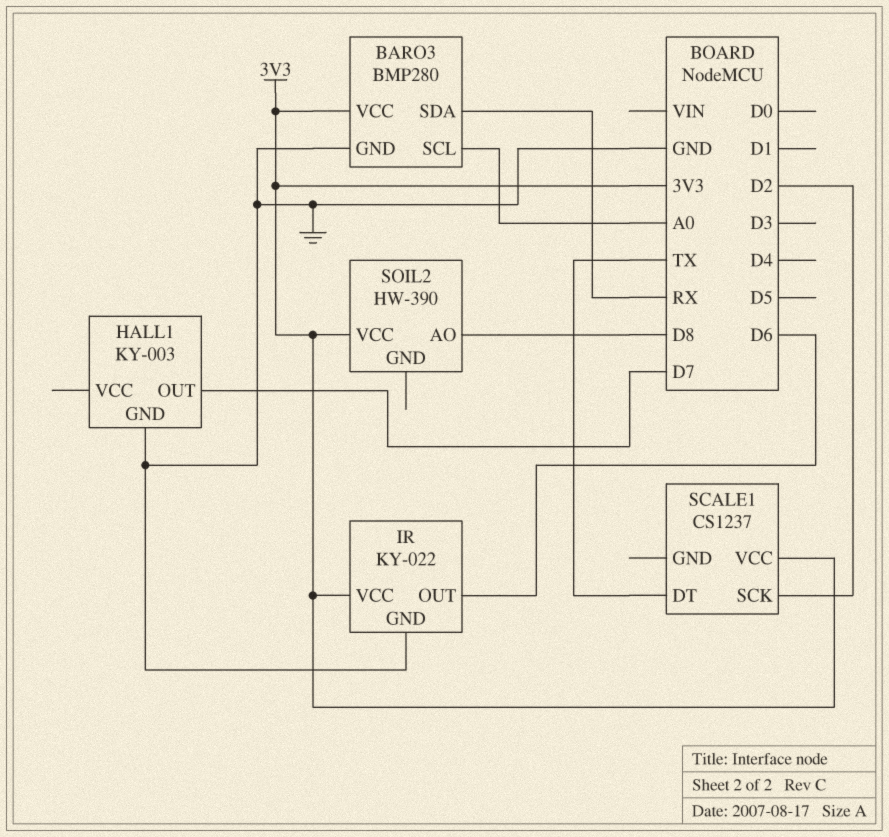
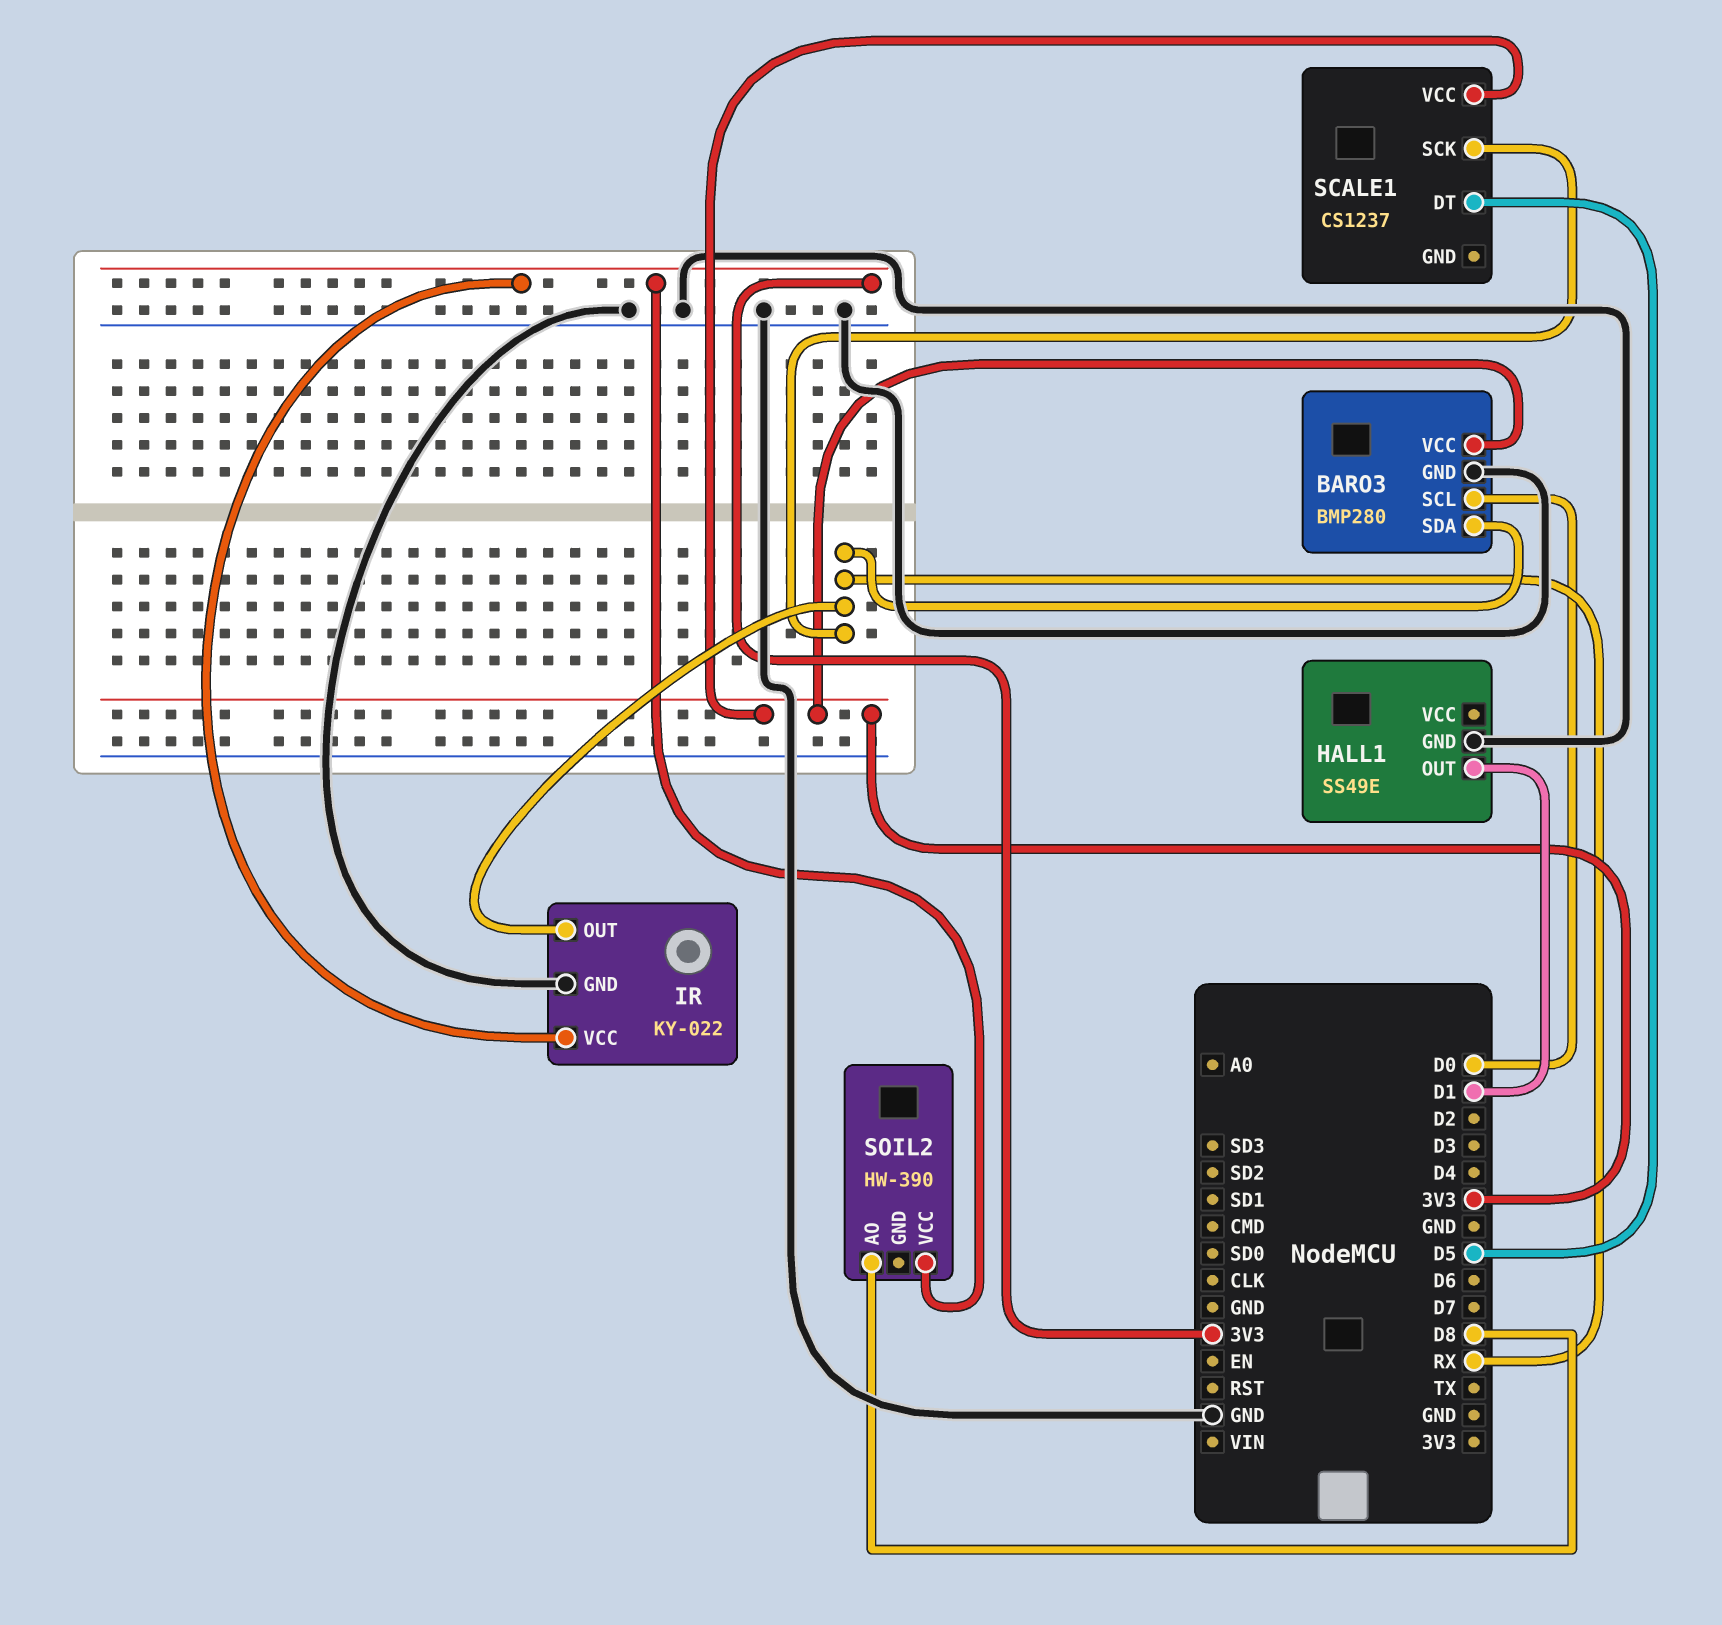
BARO3 pin SCL: A0 -> D0
HALL1: KY-003 -> SS49E
HALL1 pin OUT: D7 -> D1
IR pin OUT: D6 -> RX
SCALE1 pin DT: TX -> D5
SCALE1 pin SCK: D2 -> RX

